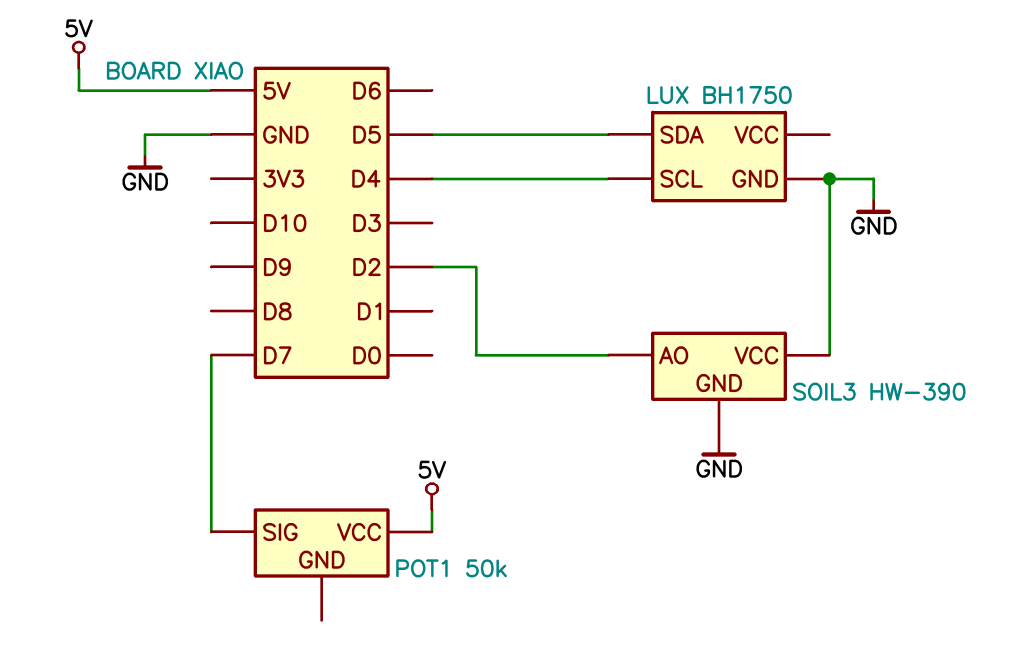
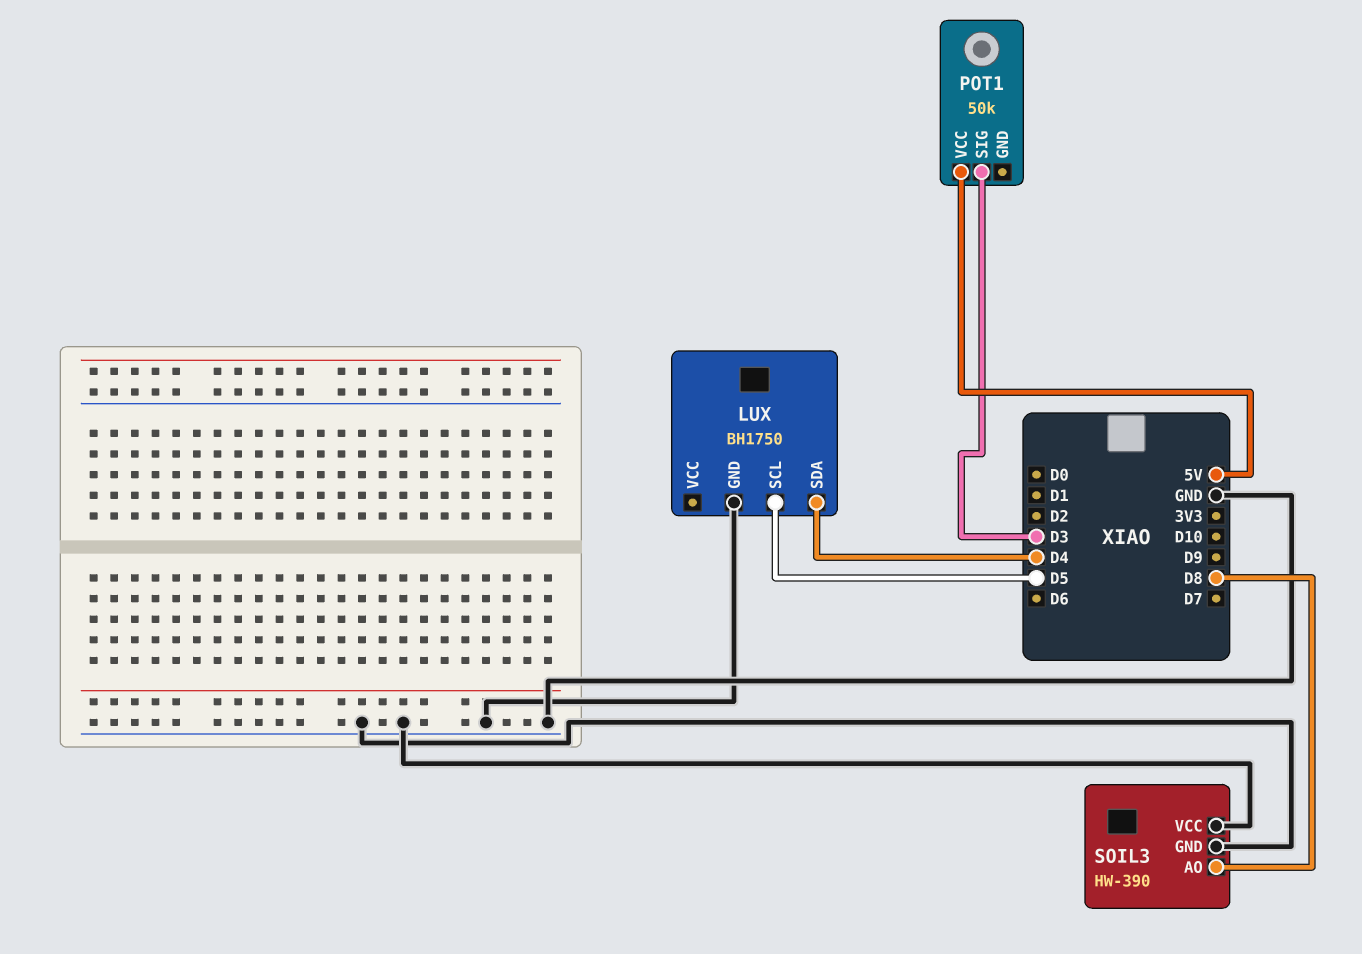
LUX pin SCL: D4 -> D5
LUX pin SDA: D5 -> D4
POT1 pin SIG: D7 -> D3
SOIL3 pin AO: D2 -> D8

